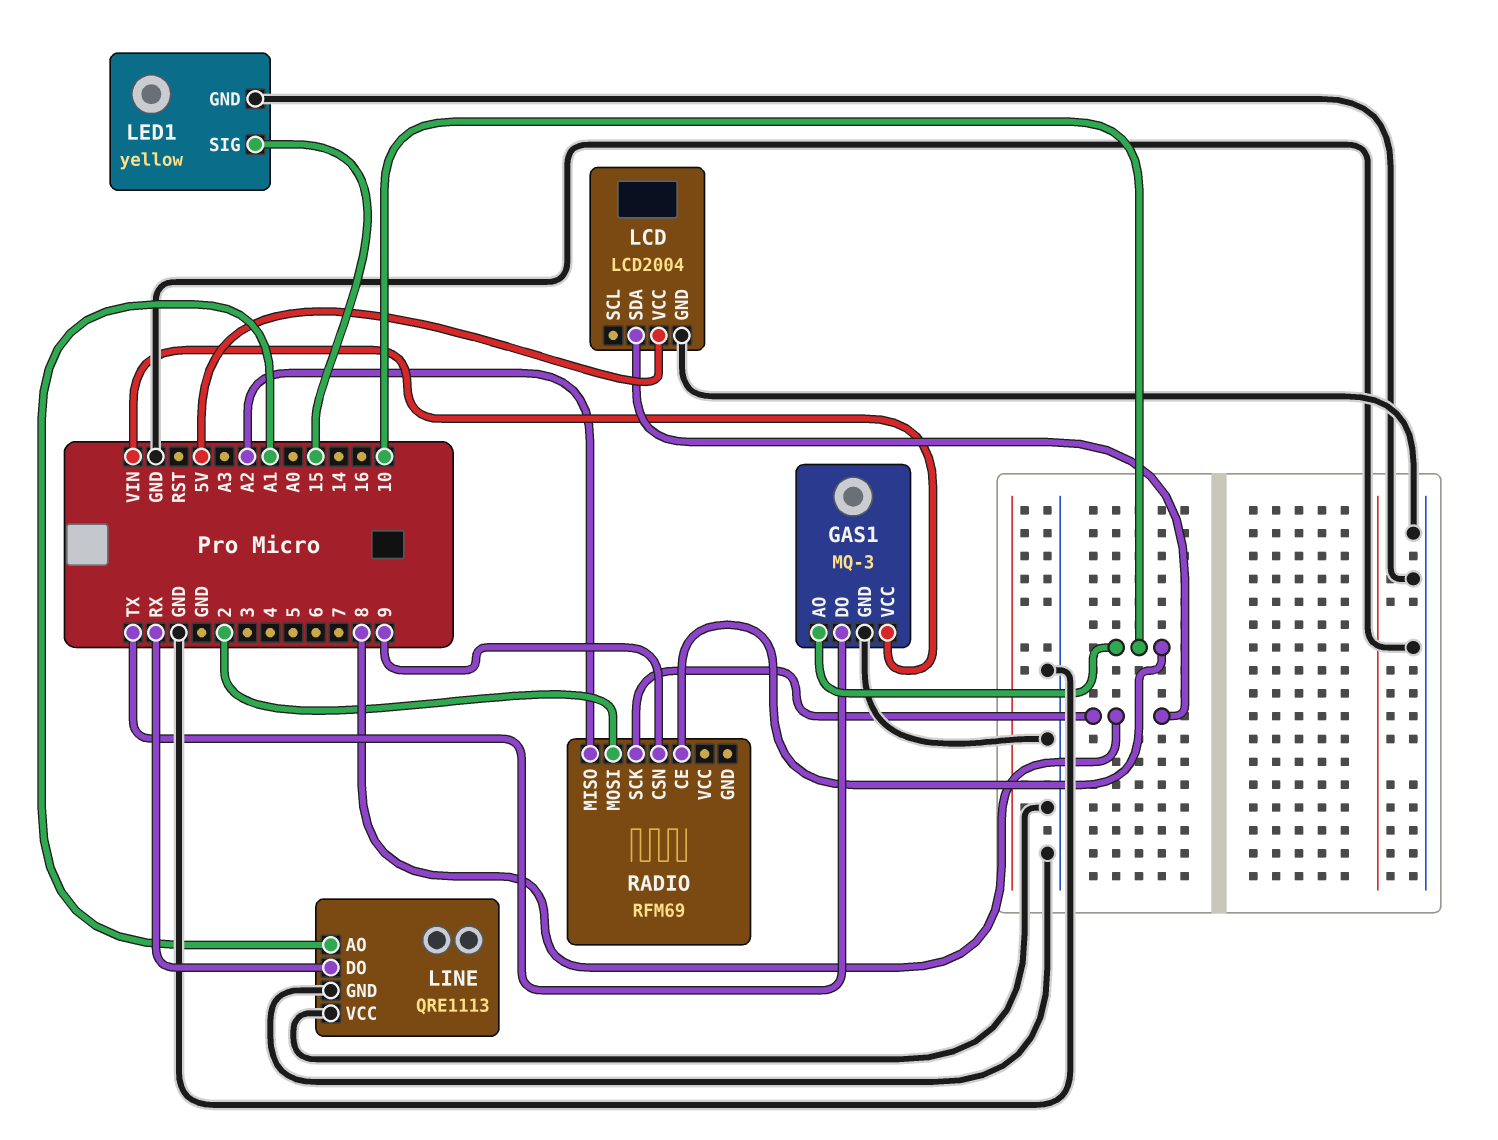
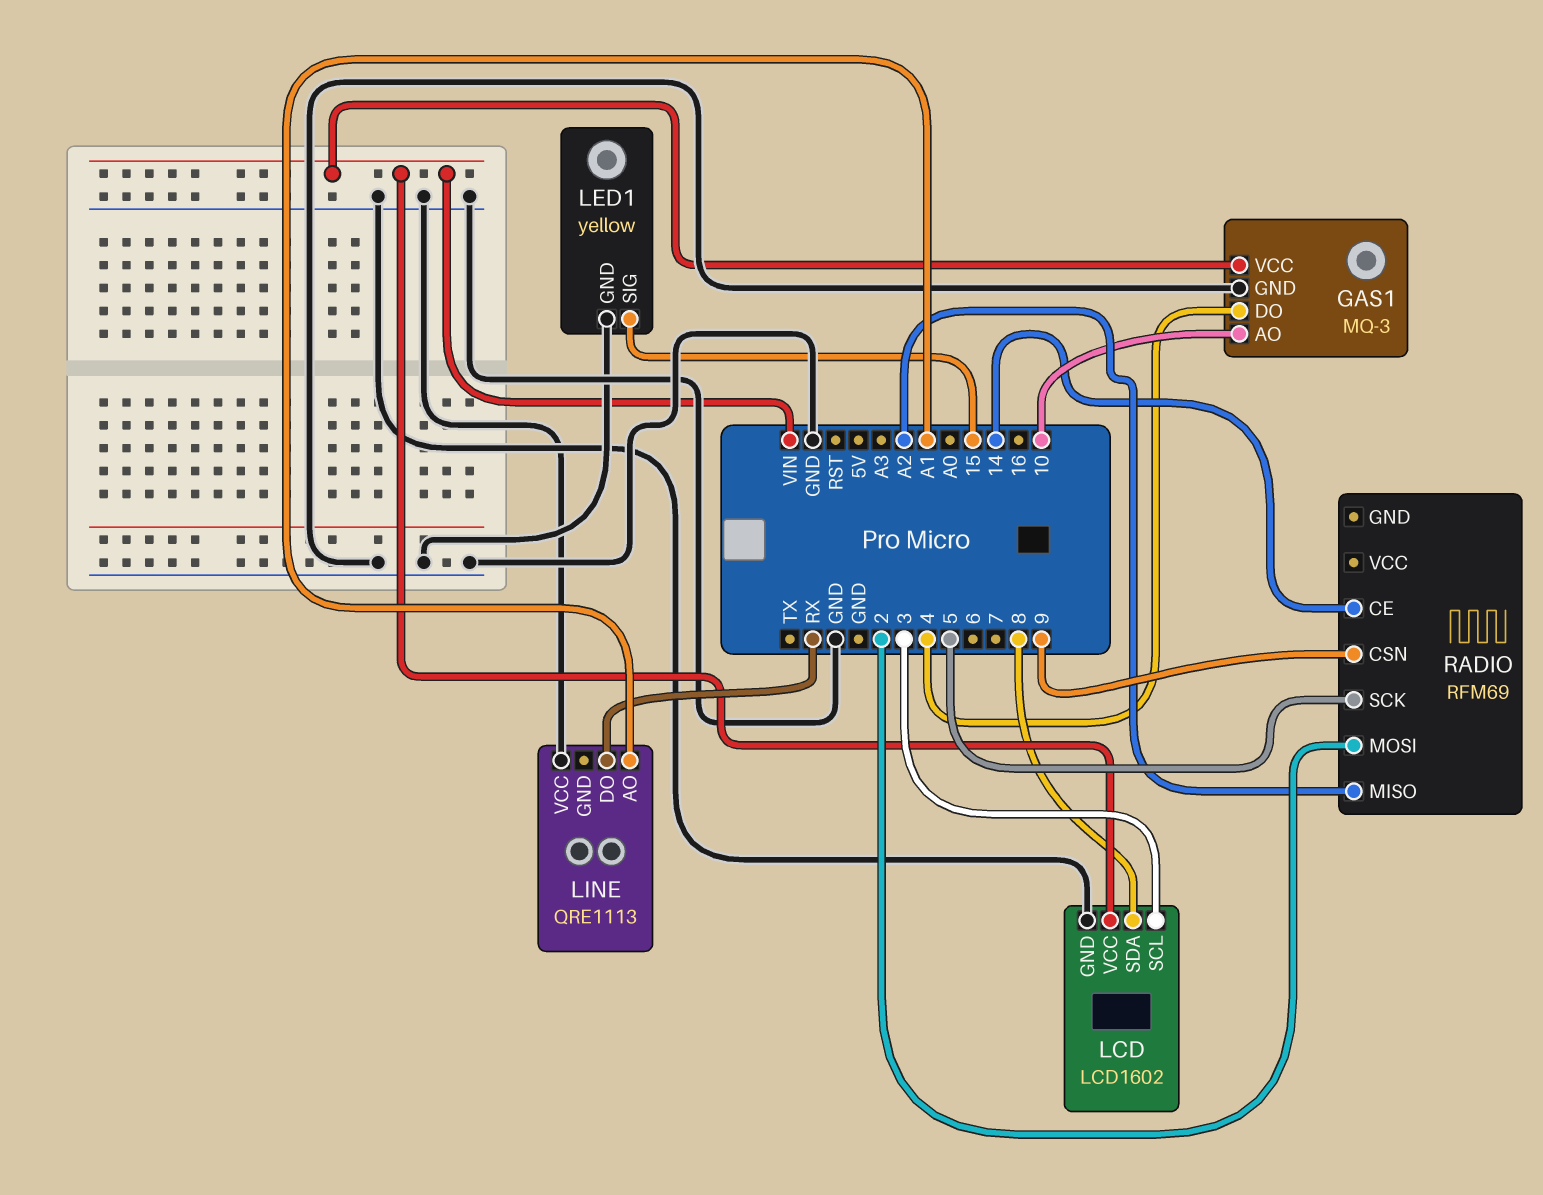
GAS1 pin DO: TX -> 4
LCD: LCD2004 -> LCD1602
LCD pin SCL: none -> 3
LCD pin VCC: 5V -> VIN
LINE pin GND: GND -> none
RADIO pin CE: 10 -> 14
RADIO pin SCK: 8 -> 5

